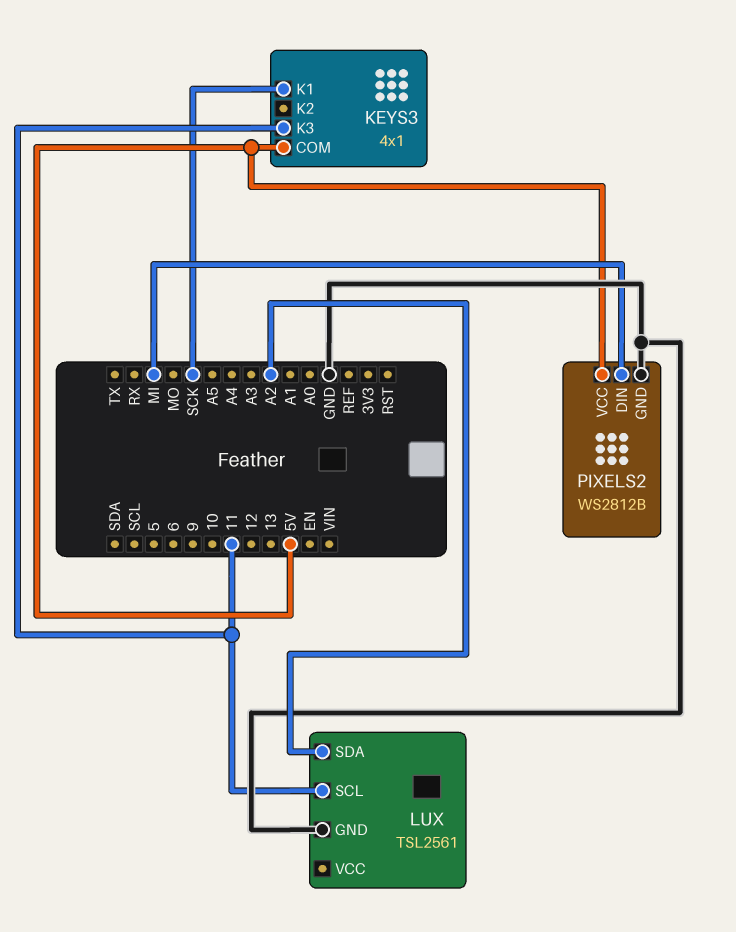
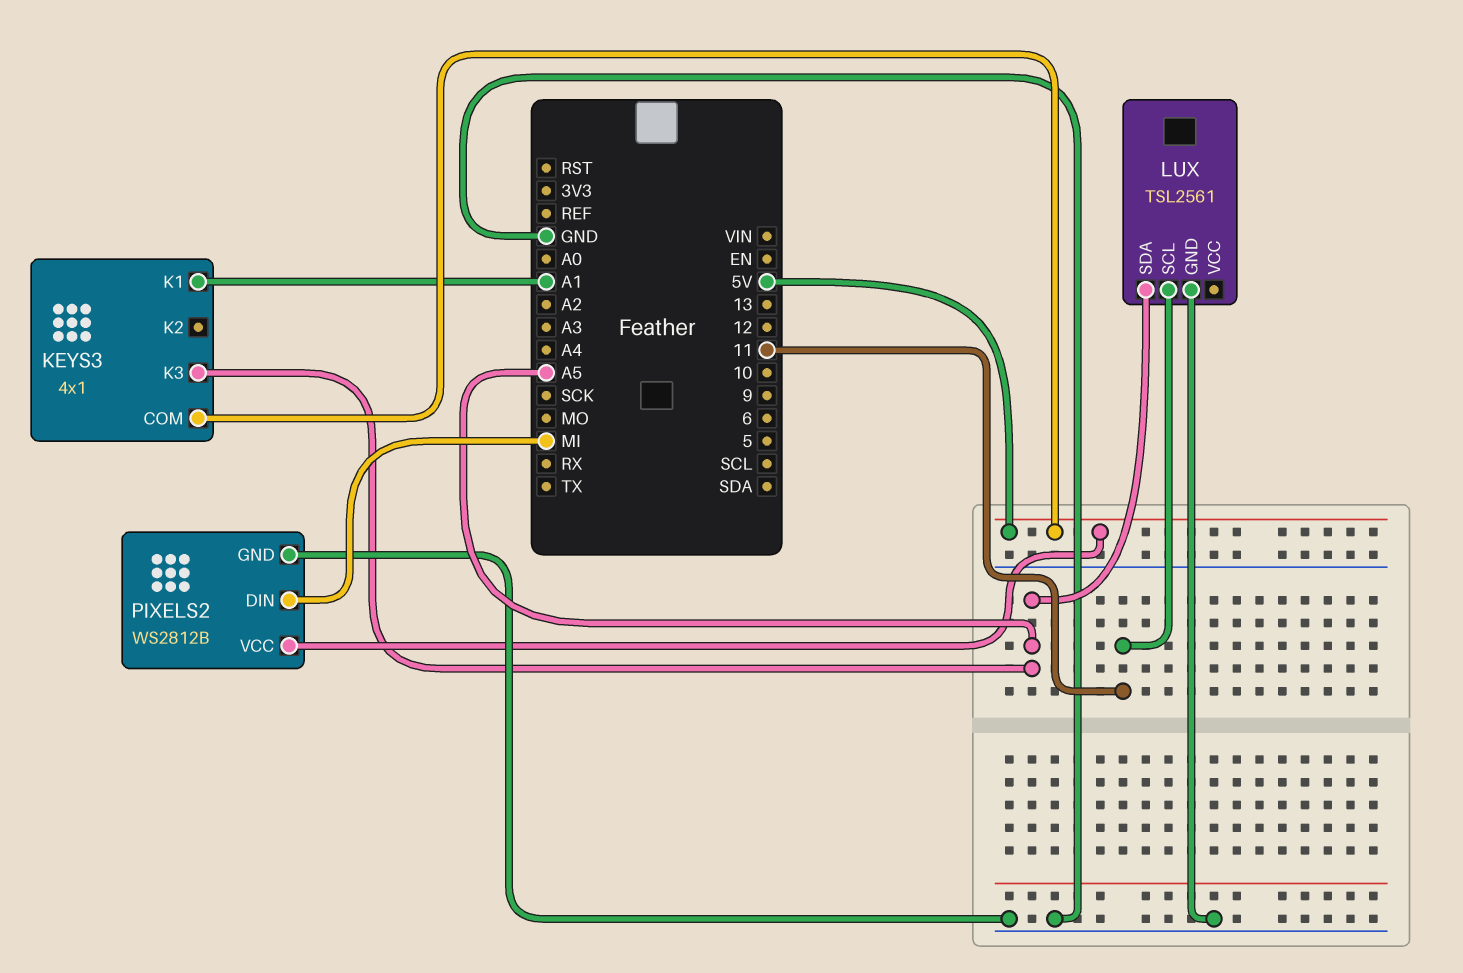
KEYS3 pin K1: SCK -> A1
KEYS3 pin K3: 11 -> A5
LUX pin SDA: A2 -> A5

